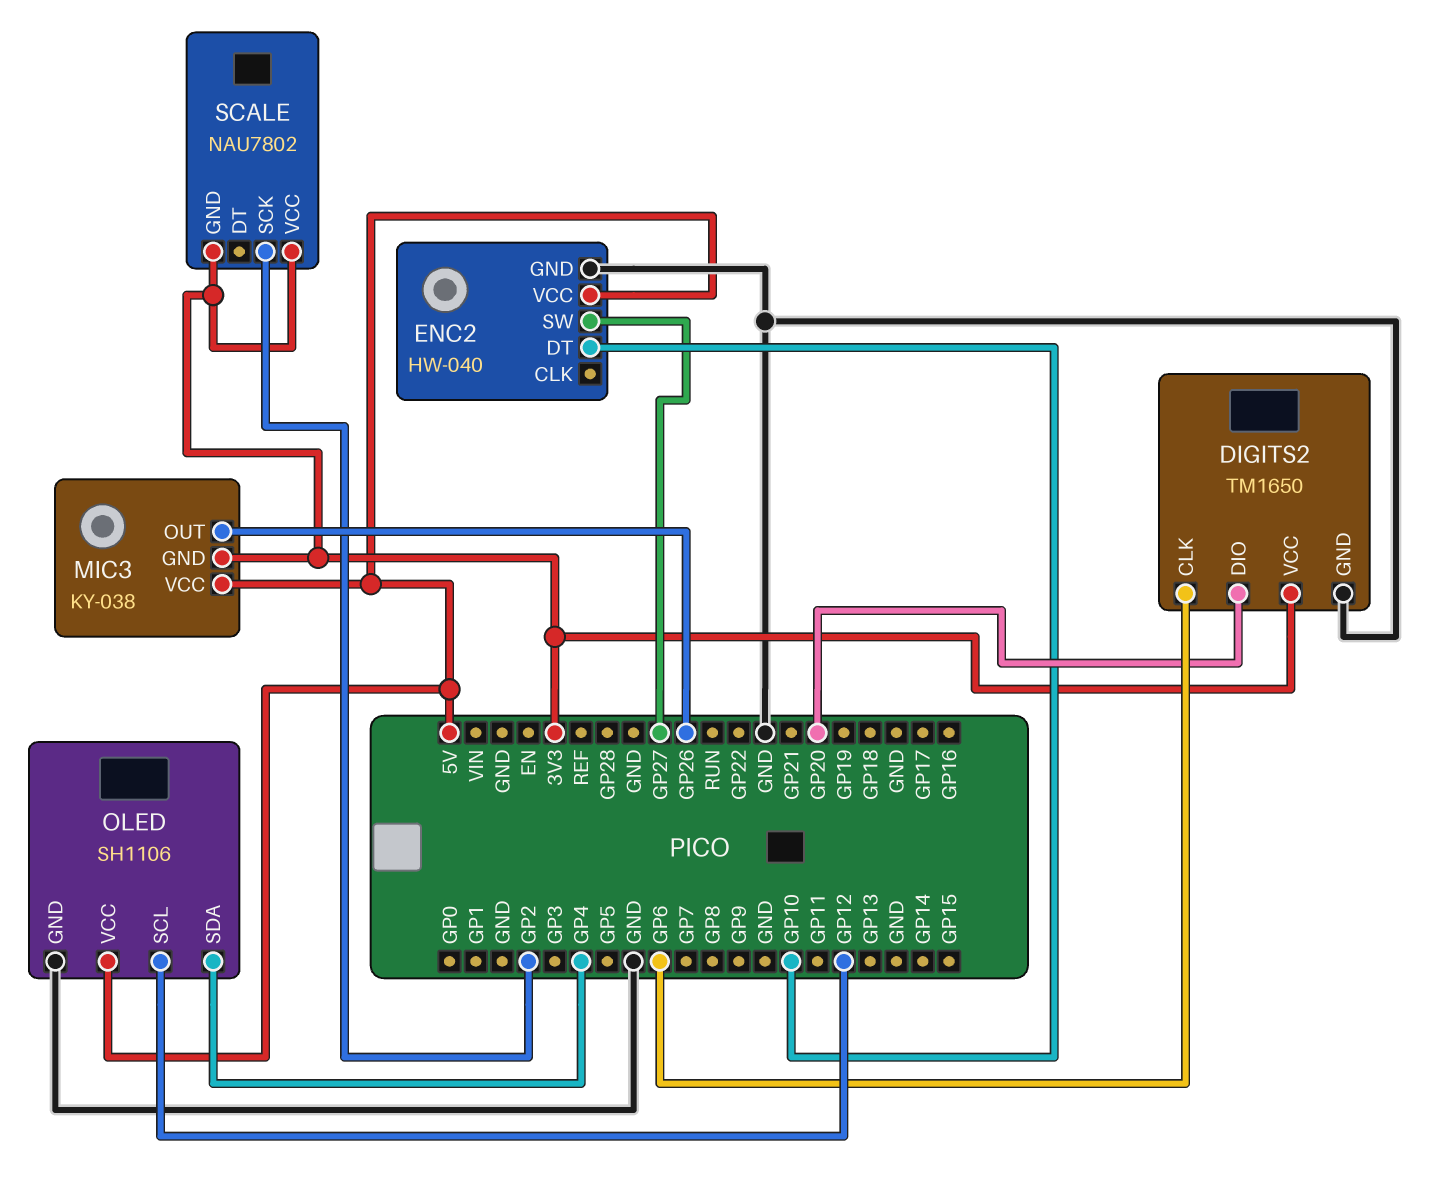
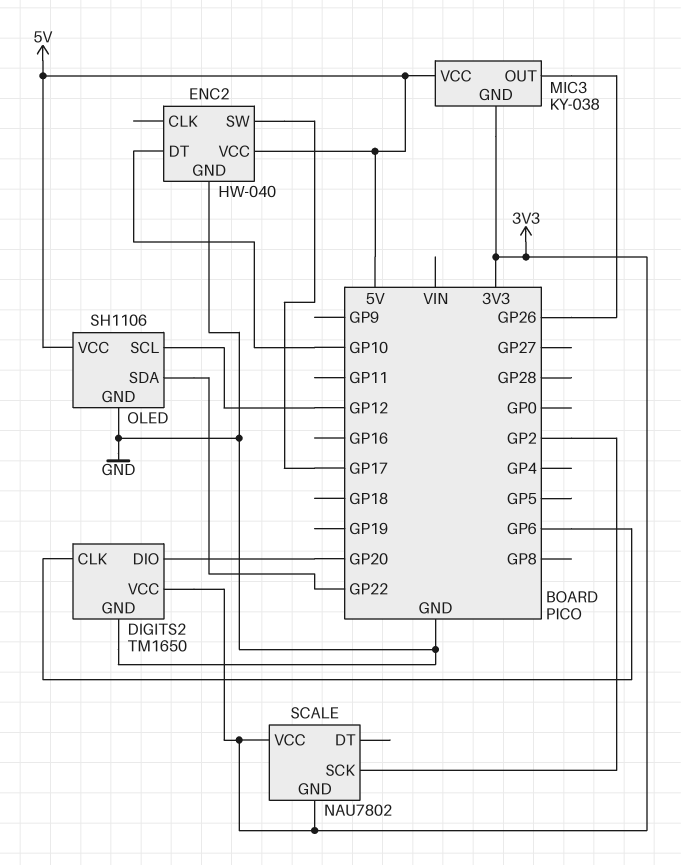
ENC2 pin SW: GP27 -> GP17
OLED pin SDA: GP4 -> GP22

